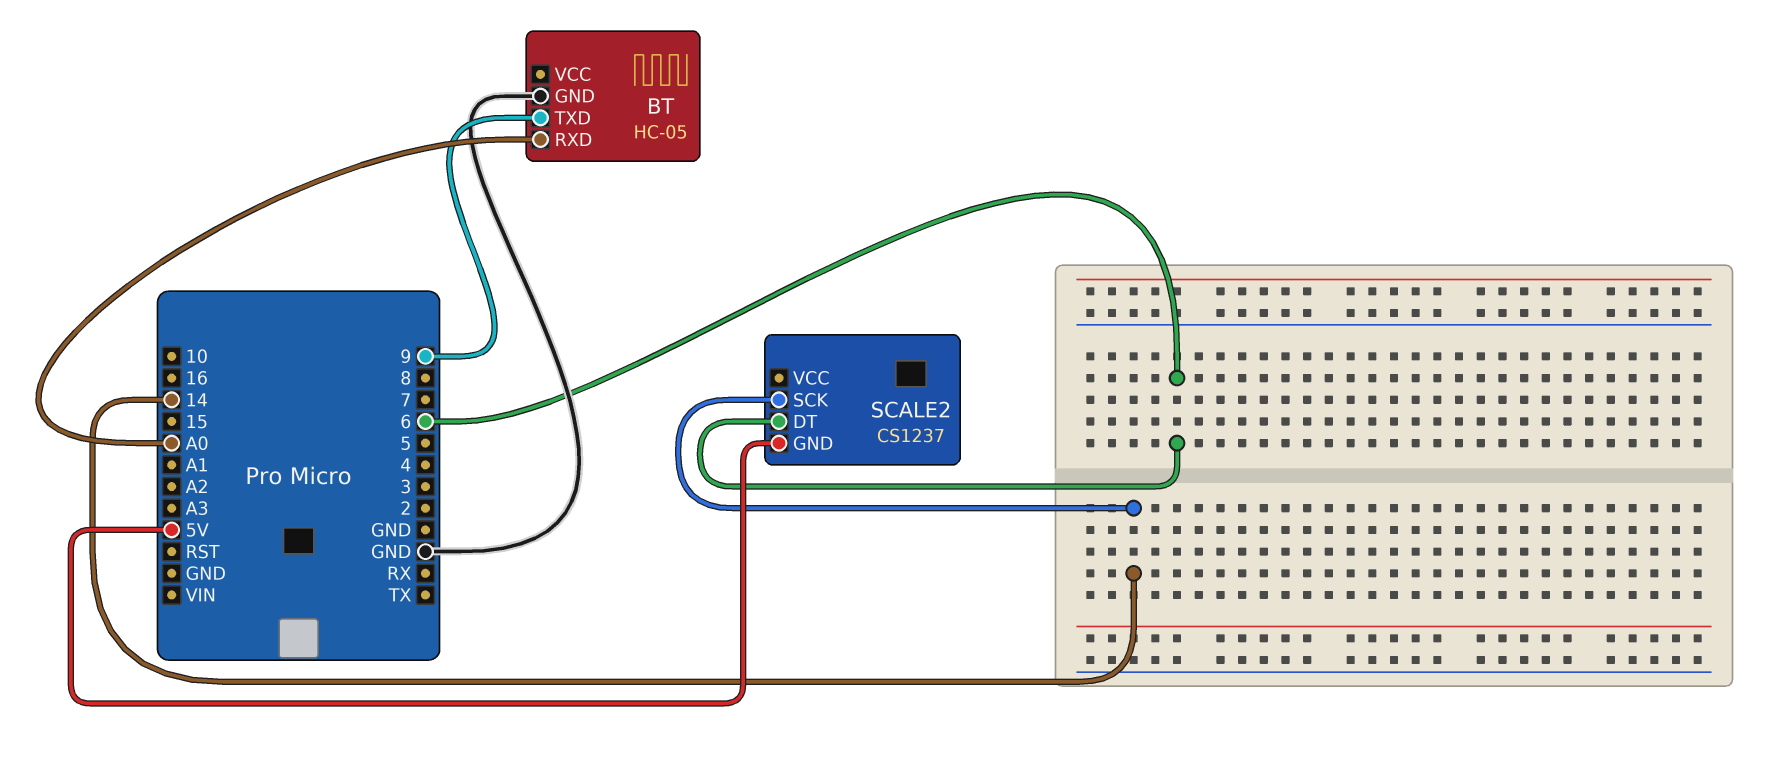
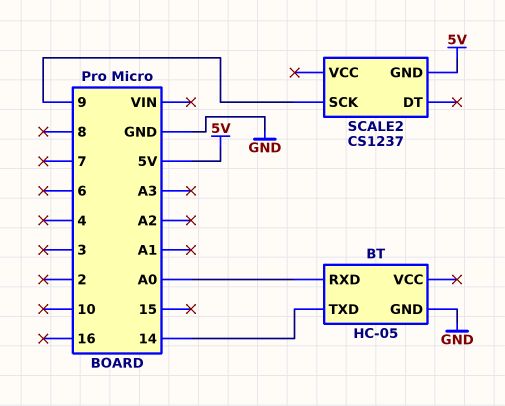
BT pin TXD: 9 -> 14
SCALE2 pin DT: 6 -> none
SCALE2 pin SCK: 14 -> 9

